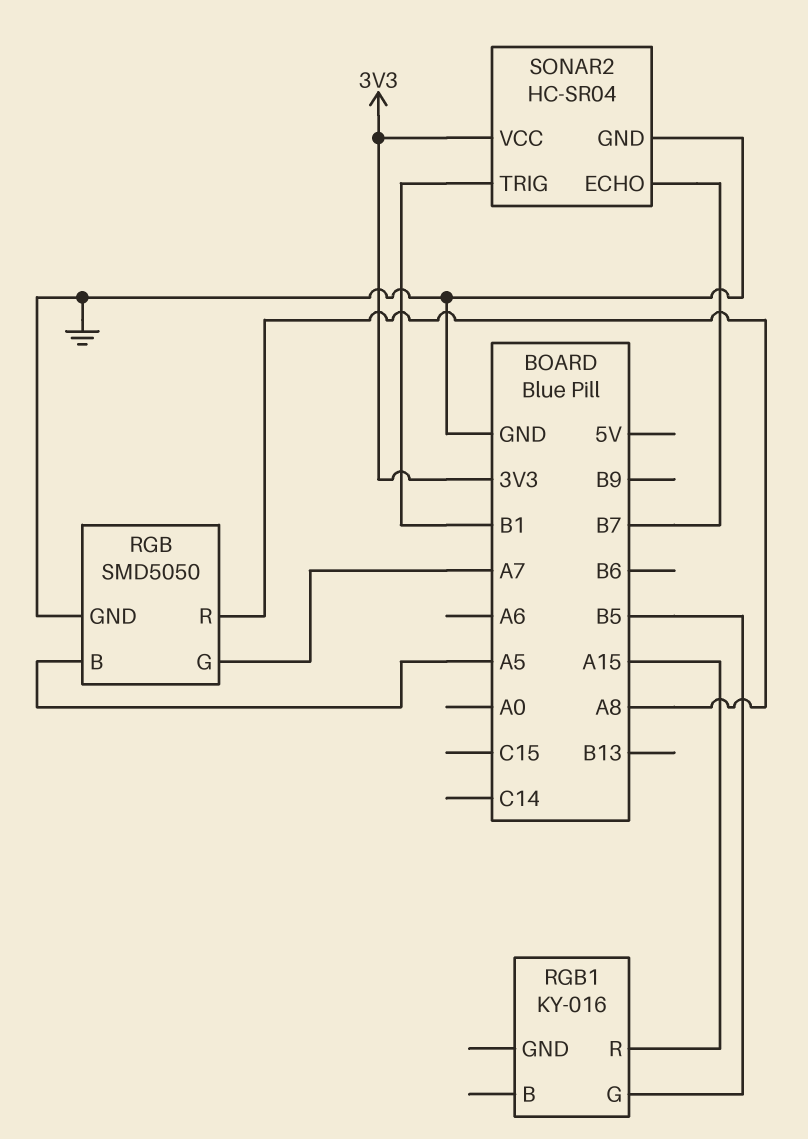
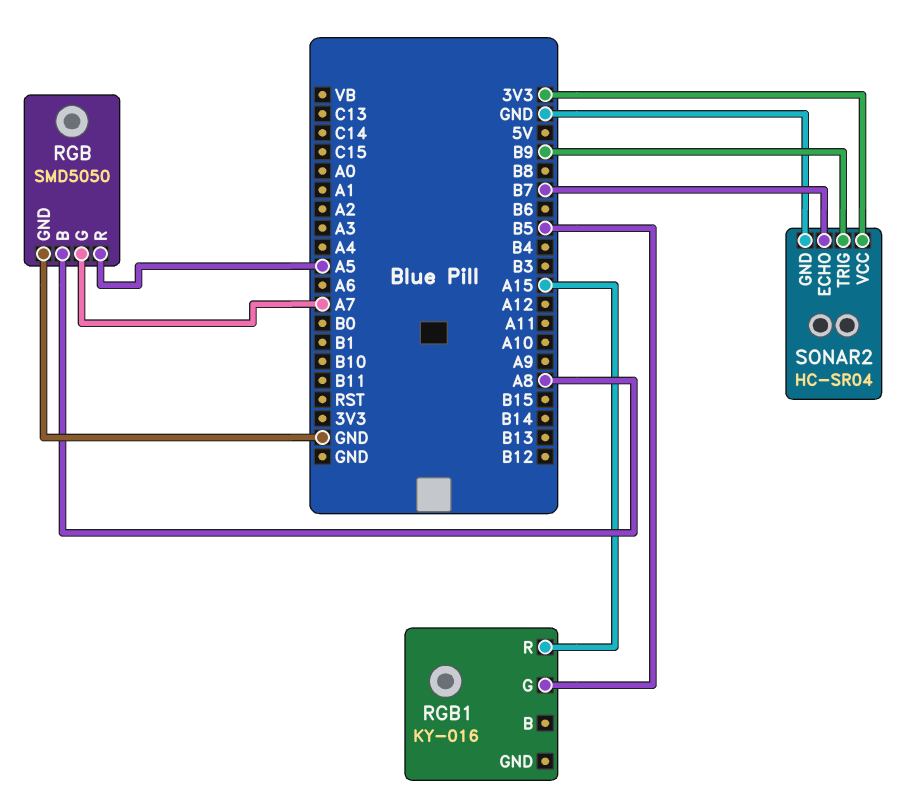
RGB pin B: A5 -> A8
RGB pin R: A8 -> A5
SONAR2 pin TRIG: B1 -> B9

